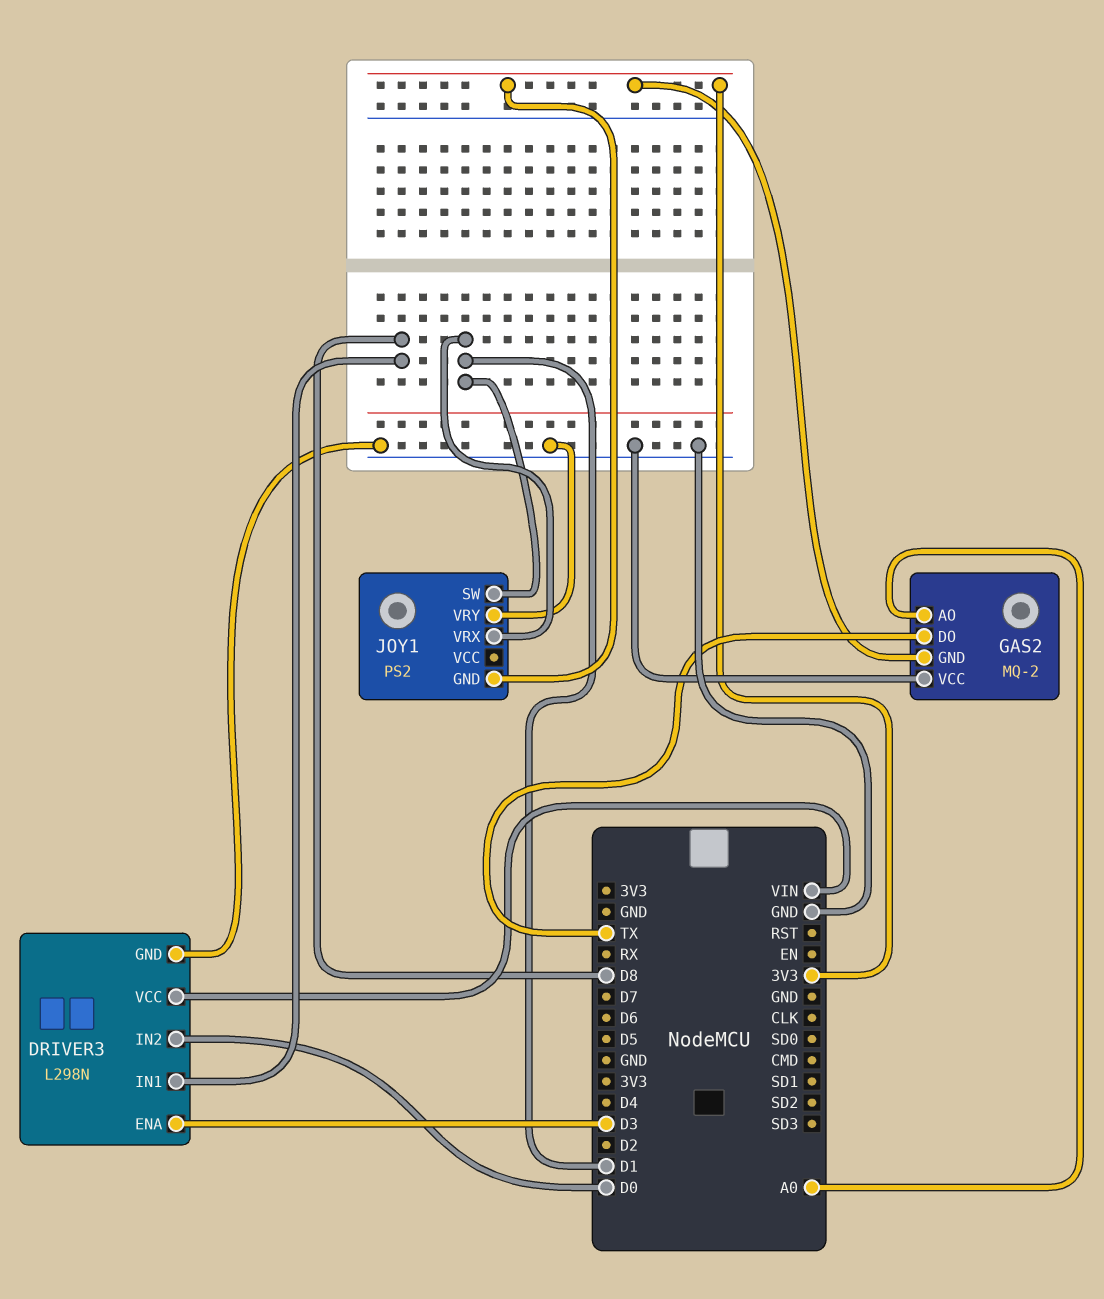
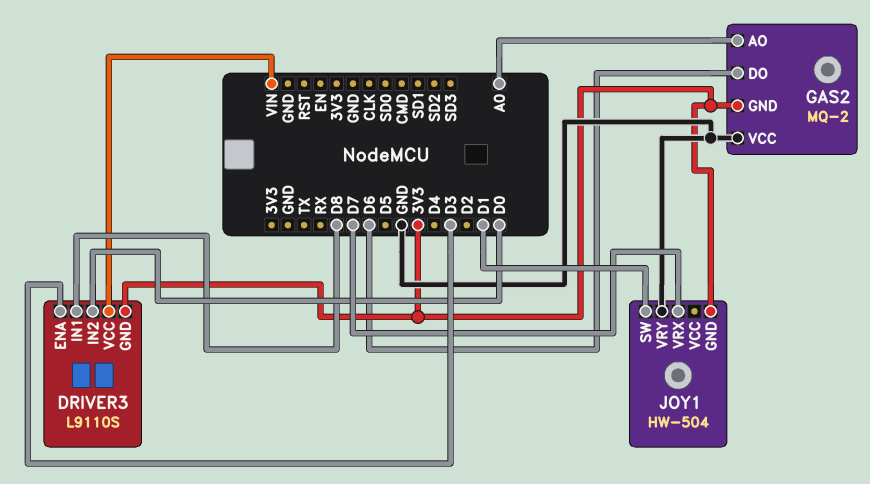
DRIVER3: L298N -> L9110S
DRIVER3 pin GND: GND -> 3V3
GAS2 pin DO: TX -> D6
JOY1: PS2 -> HW-504
JOY1 pin VRX: D1 -> D7

